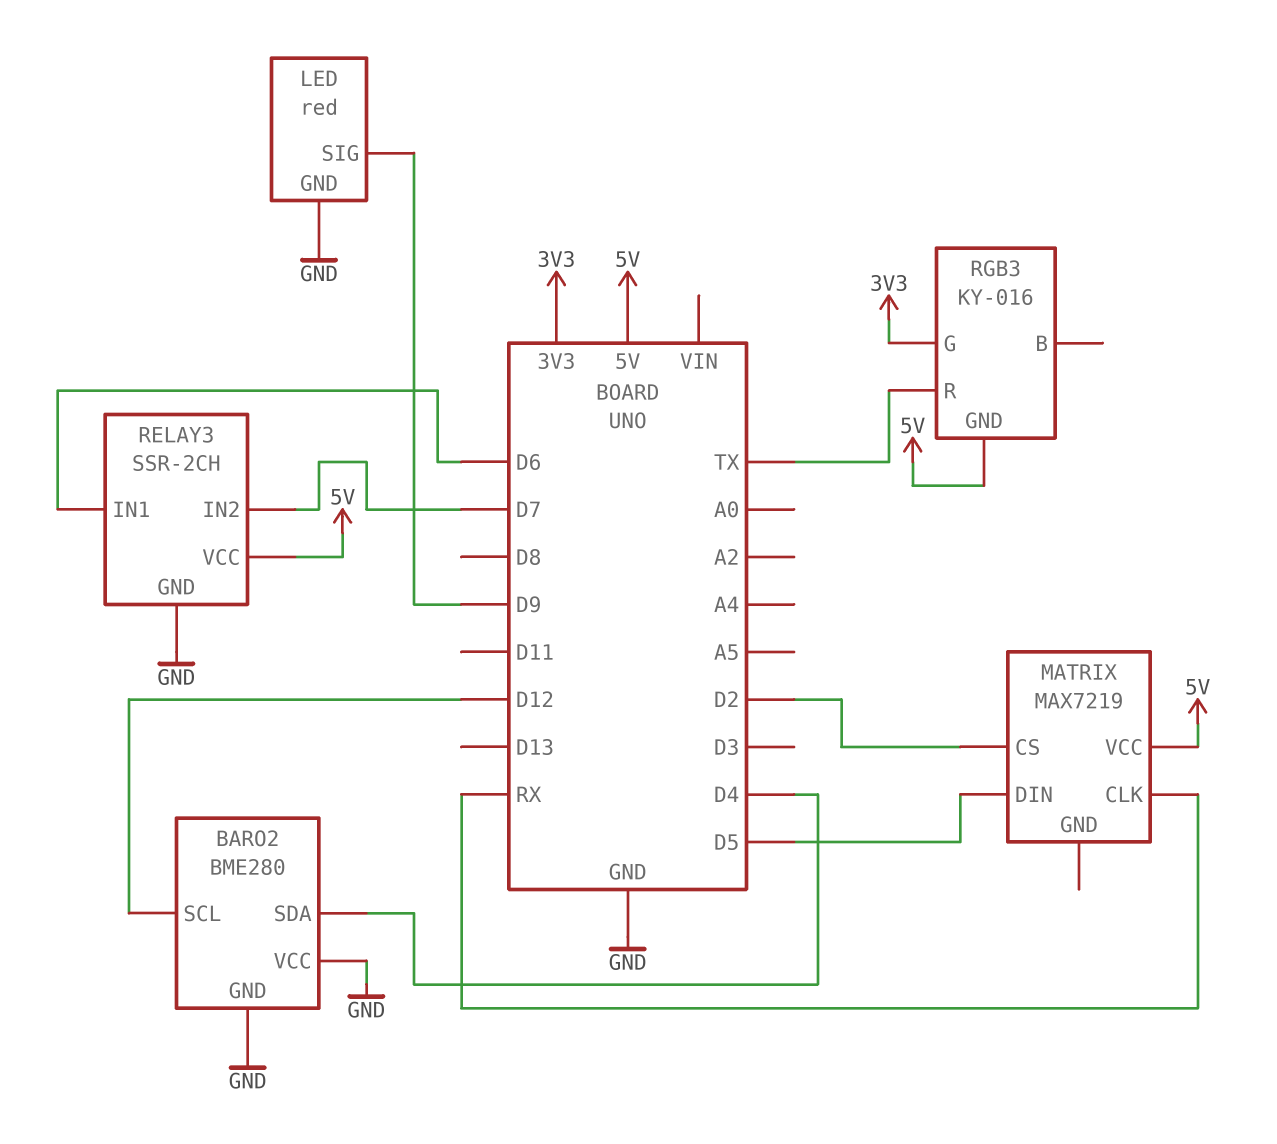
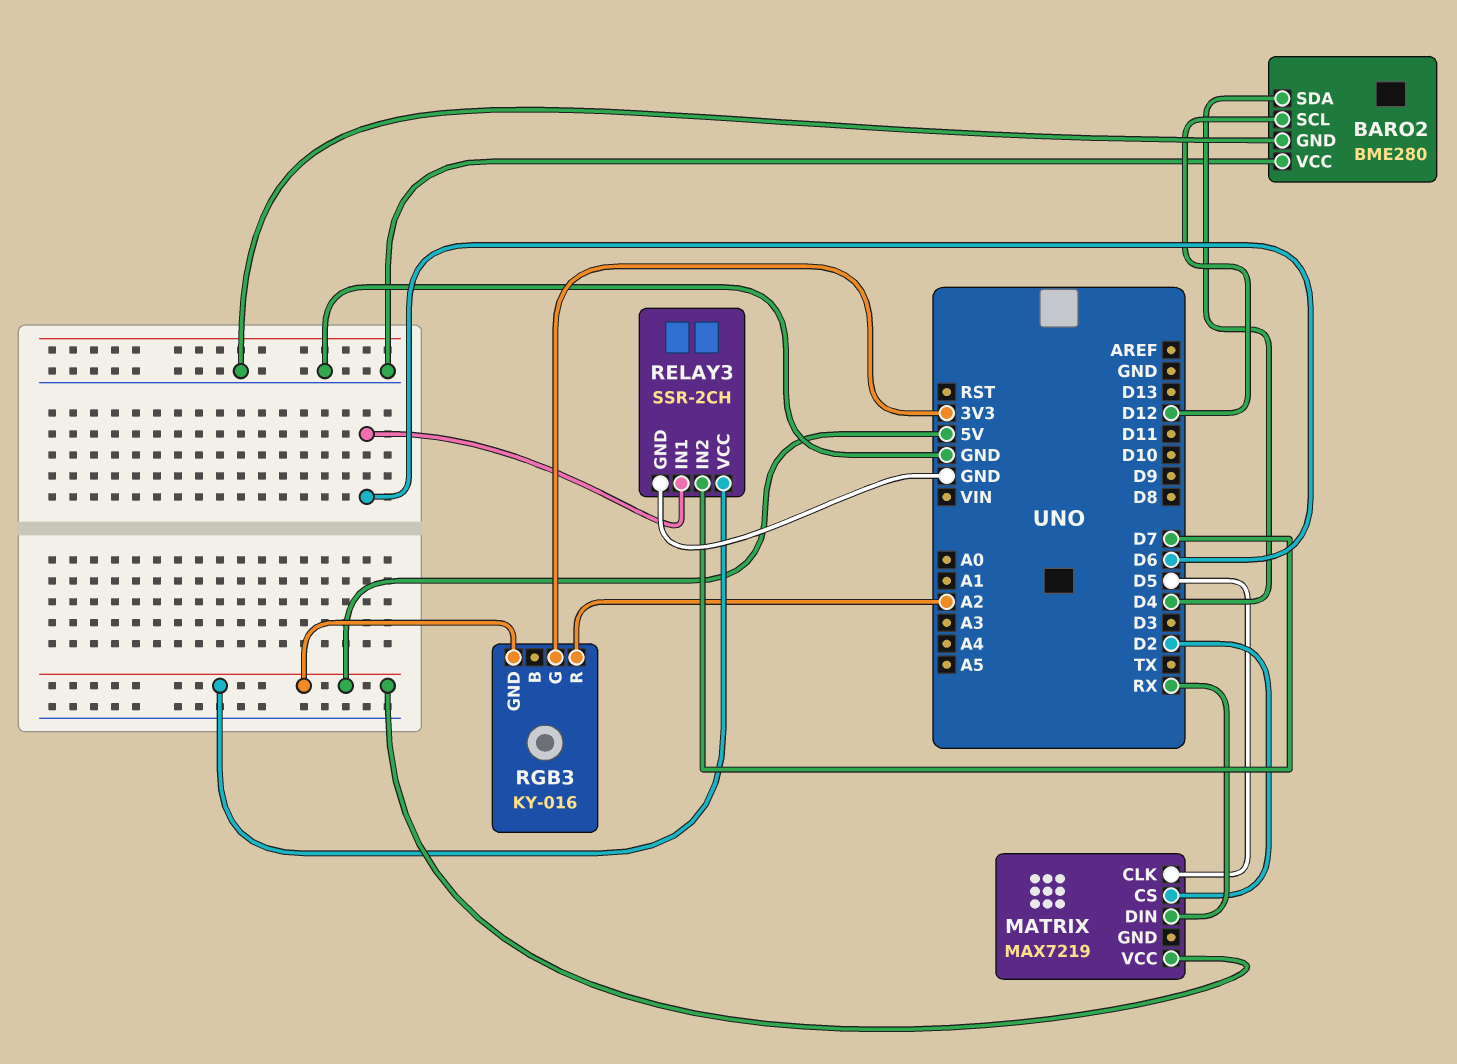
LED: red -> none
LED pin GND: GND -> none
LED pin SIG: D9 -> none
MATRIX pin CLK: RX -> D5
MATRIX pin DIN: D5 -> RX
RGB3 pin R: TX -> A2

